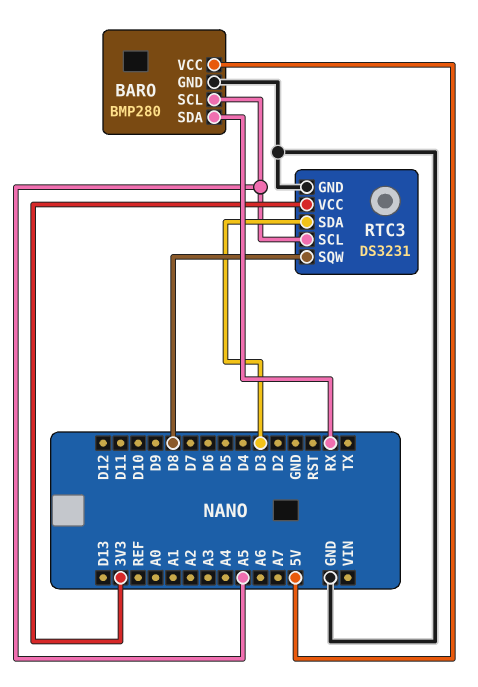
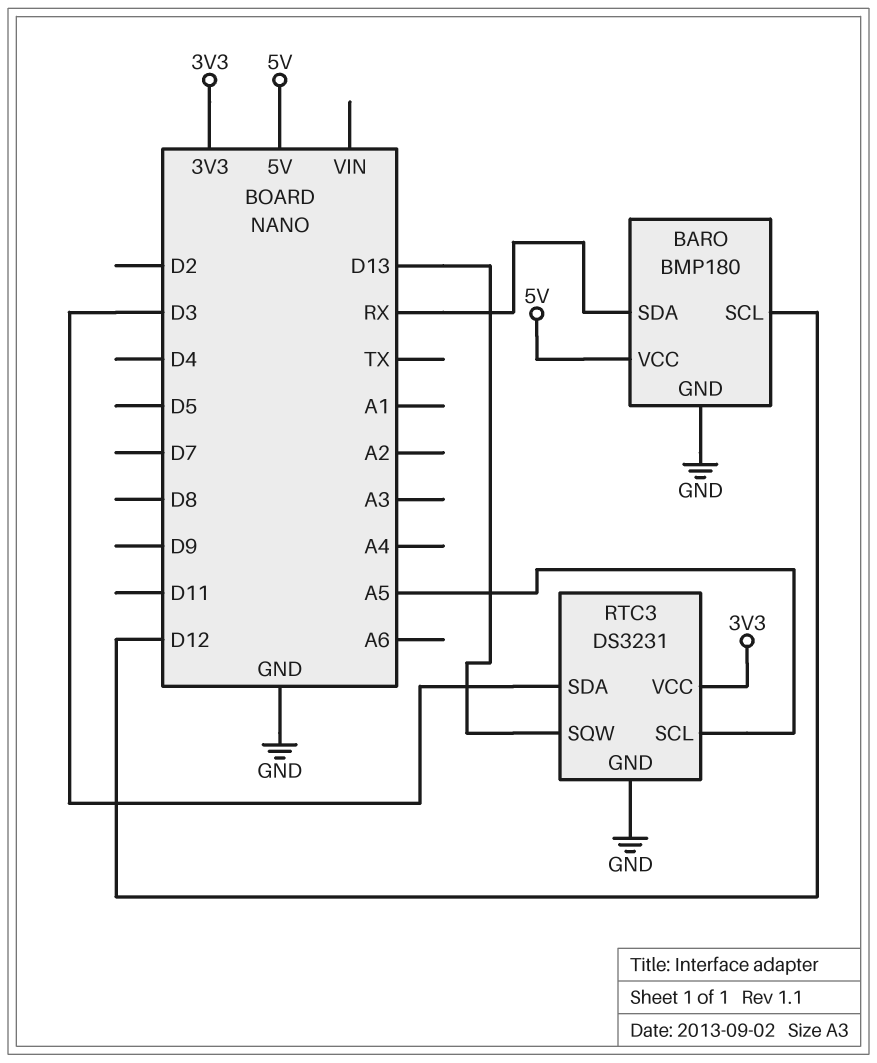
BARO: BMP280 -> BMP180
BARO pin SCL: A5 -> D12
RTC3 pin SQW: D8 -> D13

